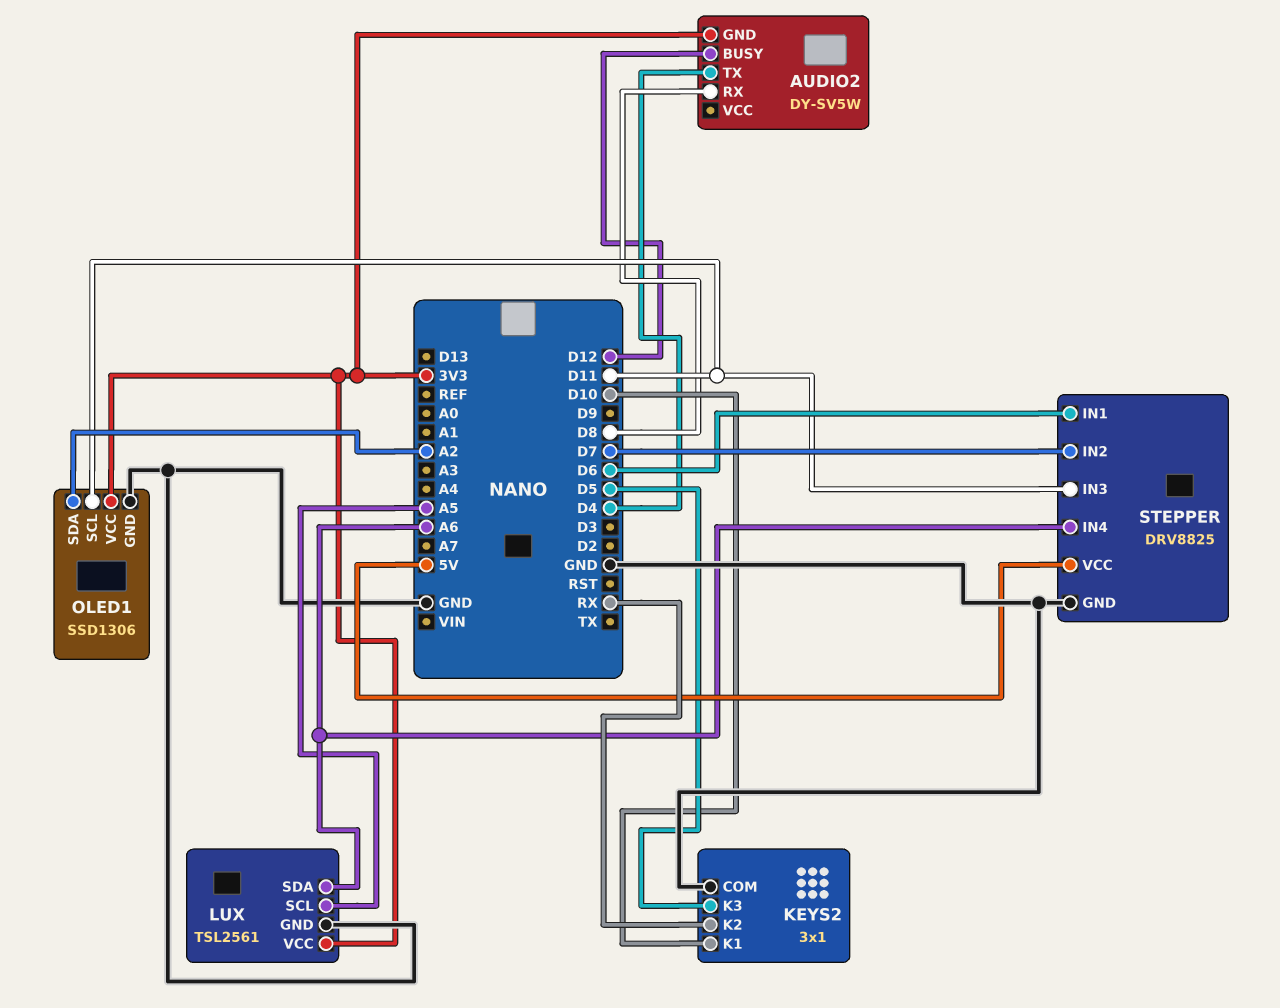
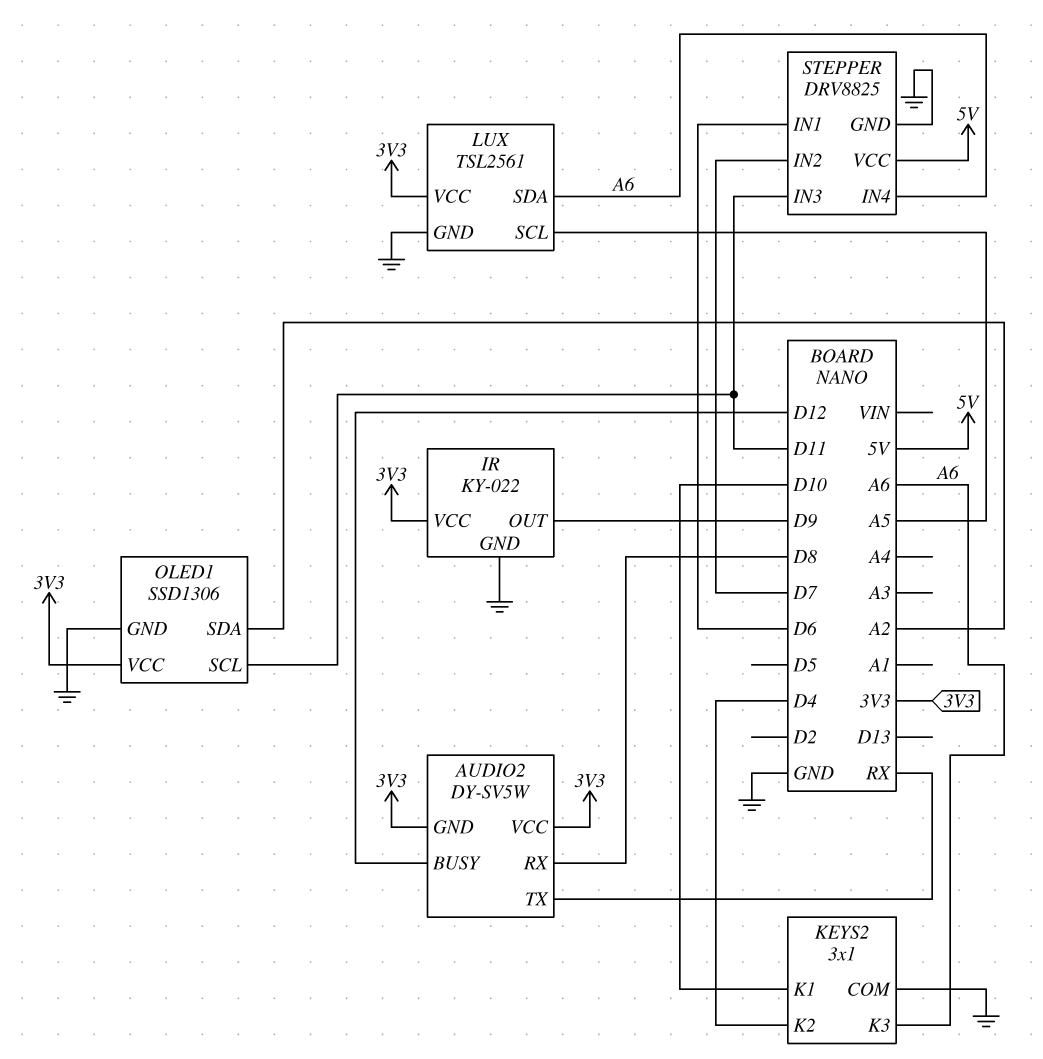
AUDIO2 pin TX: D4 -> RX
AUDIO2 pin VCC: none -> 3V3
IR: none -> KY-022
IR pin GND: none -> GND
IR pin OUT: none -> D9
IR pin VCC: none -> 3V3
KEYS2 pin K2: RX -> D4
KEYS2 pin K3: D5 -> A6

